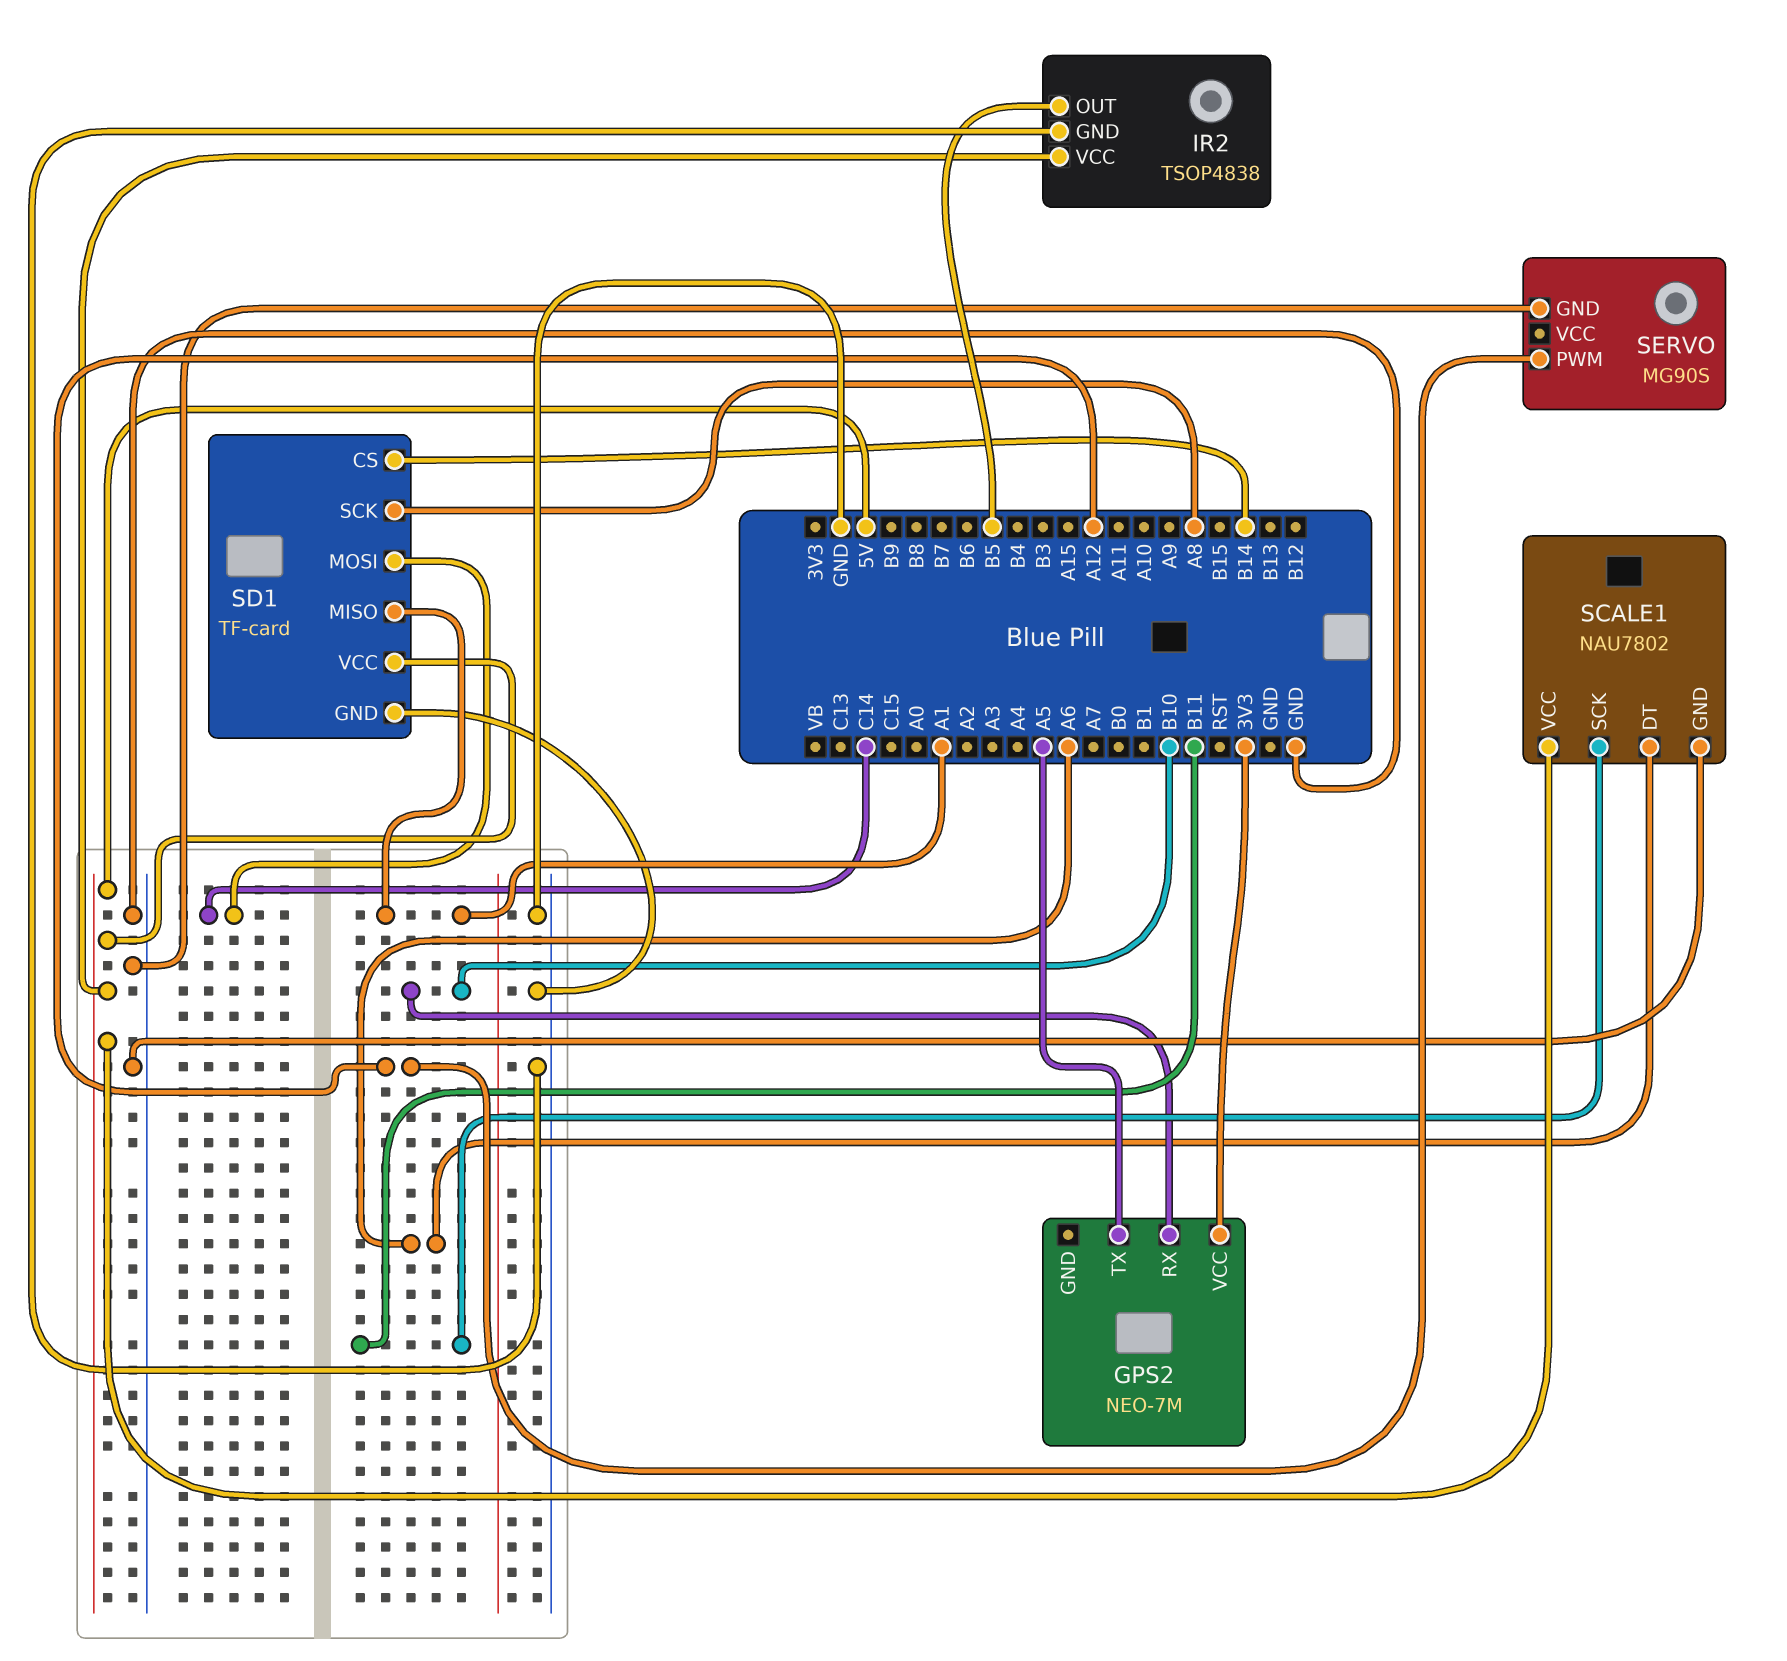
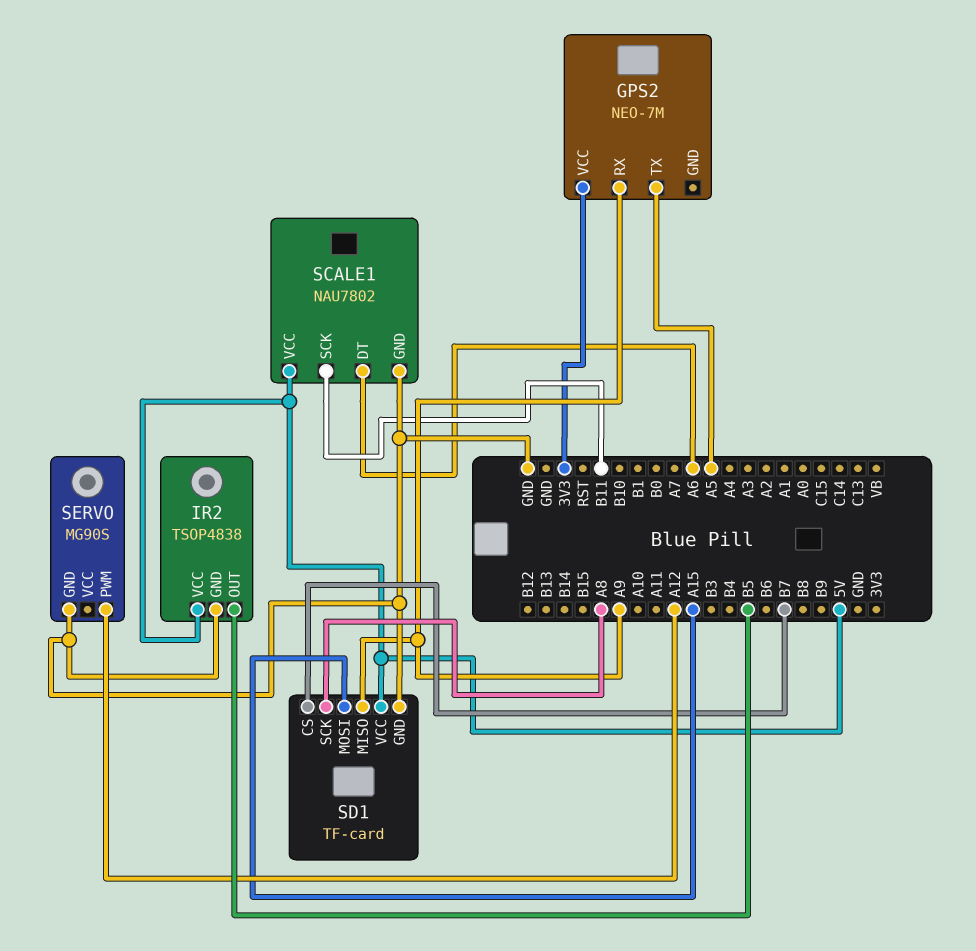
GPS2 pin RX: B10 -> A9
SD1 pin CS: B14 -> B7
SD1 pin MISO: A1 -> A9
SD1 pin MOSI: C14 -> A15

